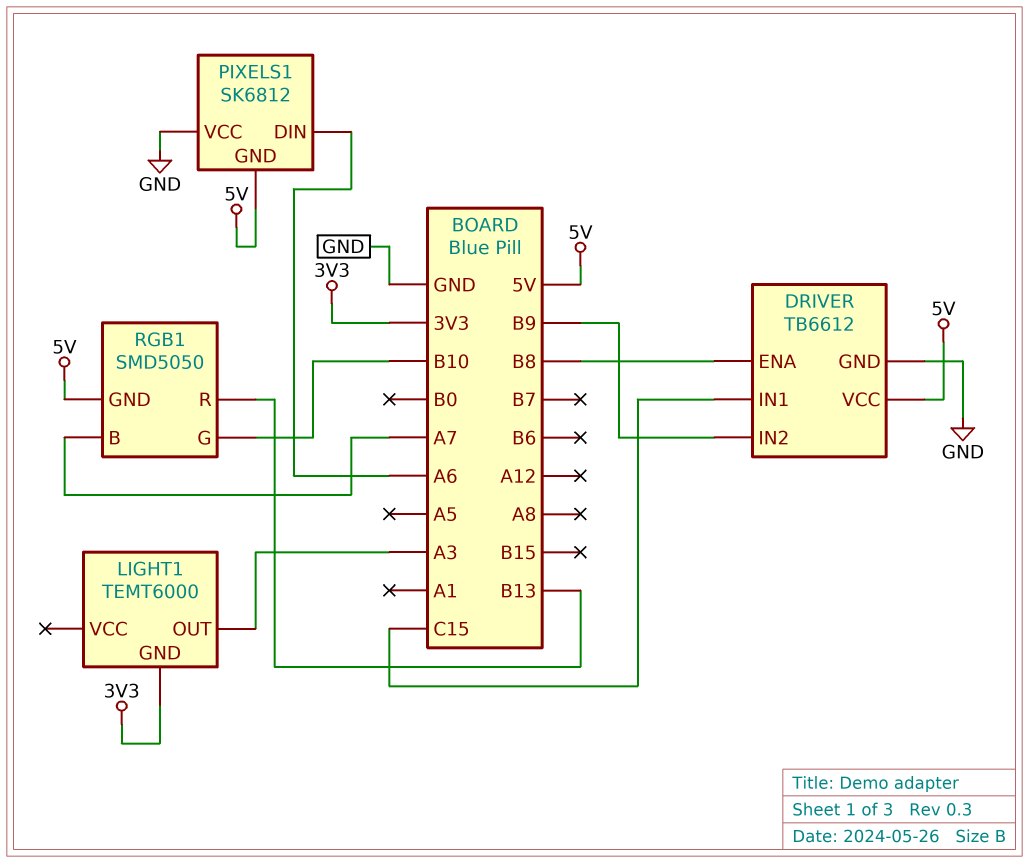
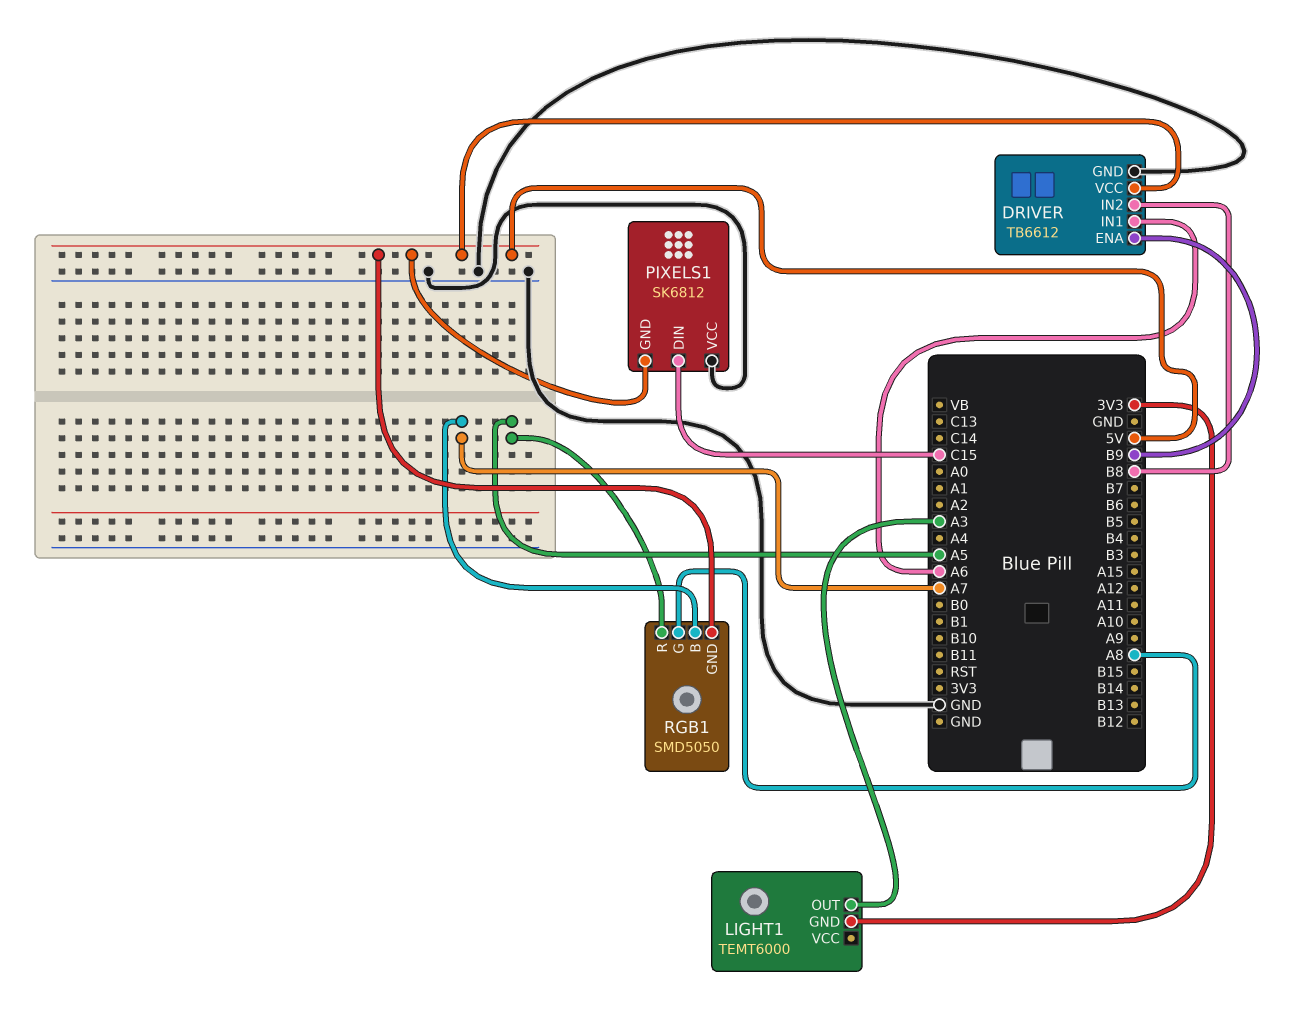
DRIVER pin ENA: B8 -> B9
DRIVER pin IN1: C15 -> A6
DRIVER pin IN2: B9 -> B8
PIXELS1 pin DIN: A6 -> C15
RGB1 pin G: B10 -> A8
RGB1 pin R: B13 -> A5

